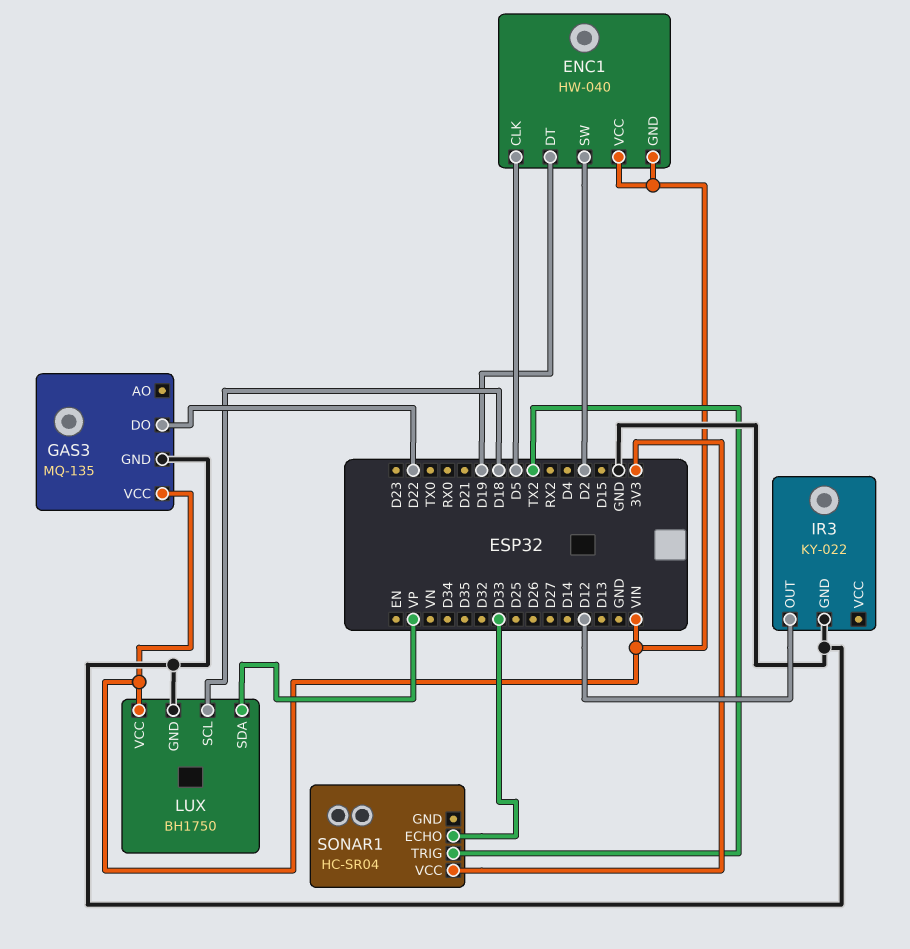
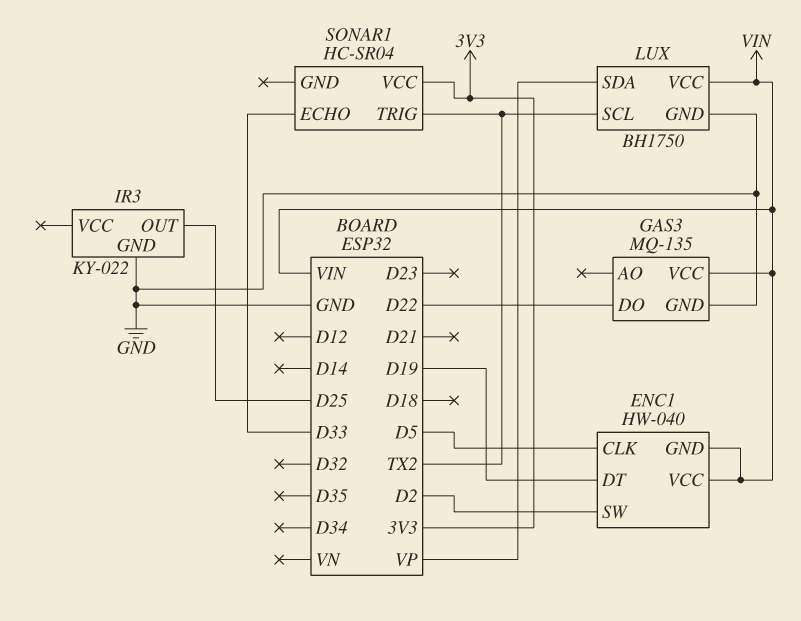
IR3 pin OUT: D12 -> D25
LUX pin SCL: D18 -> TX2

